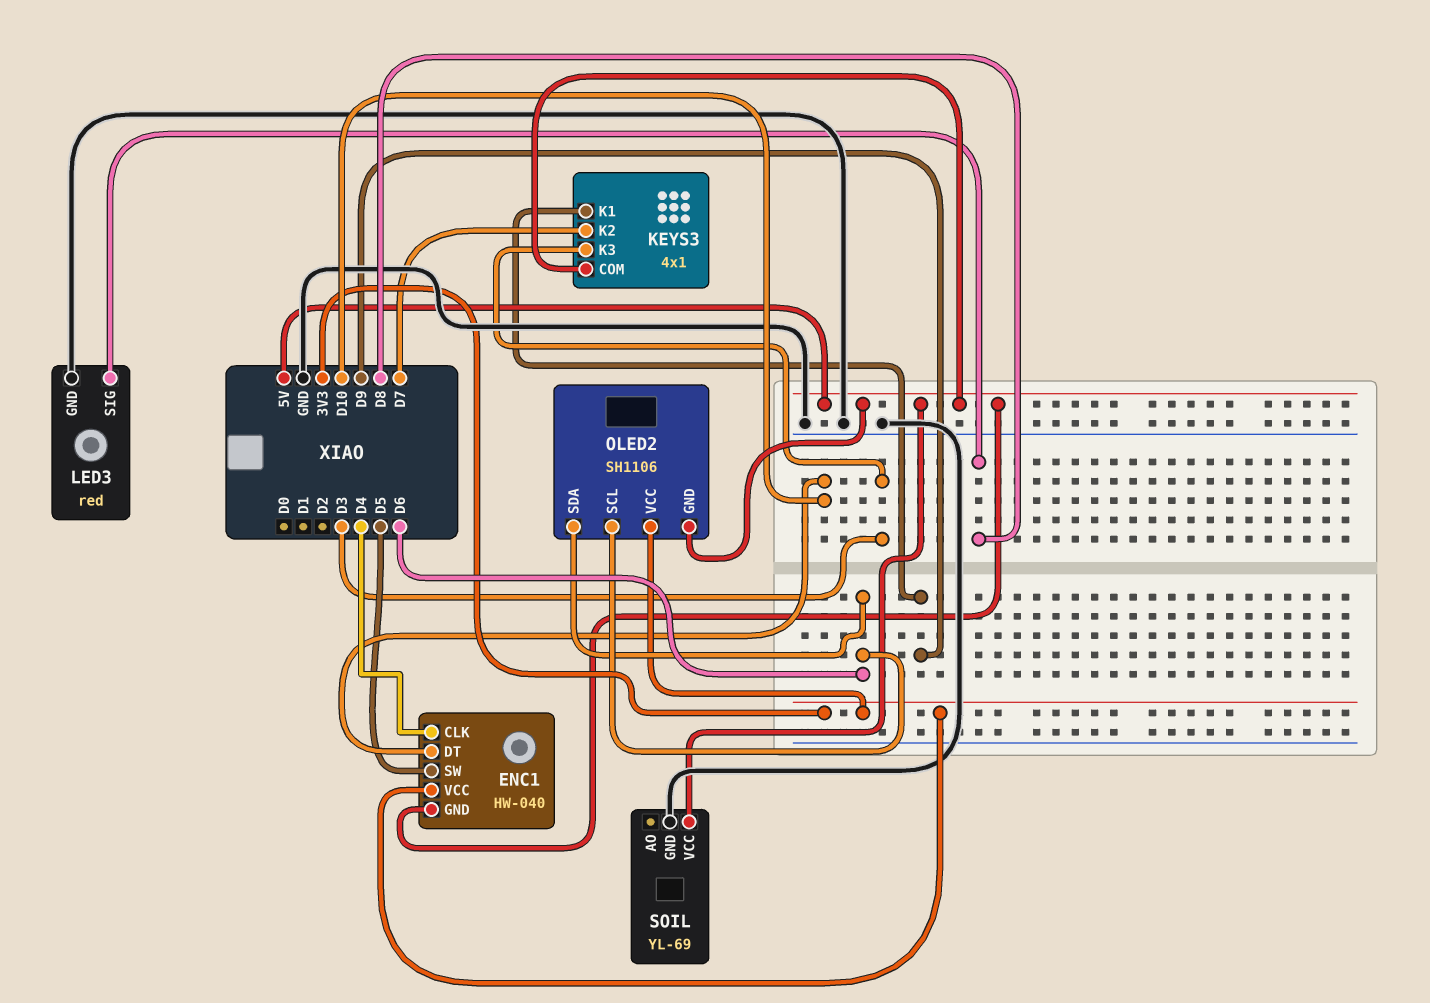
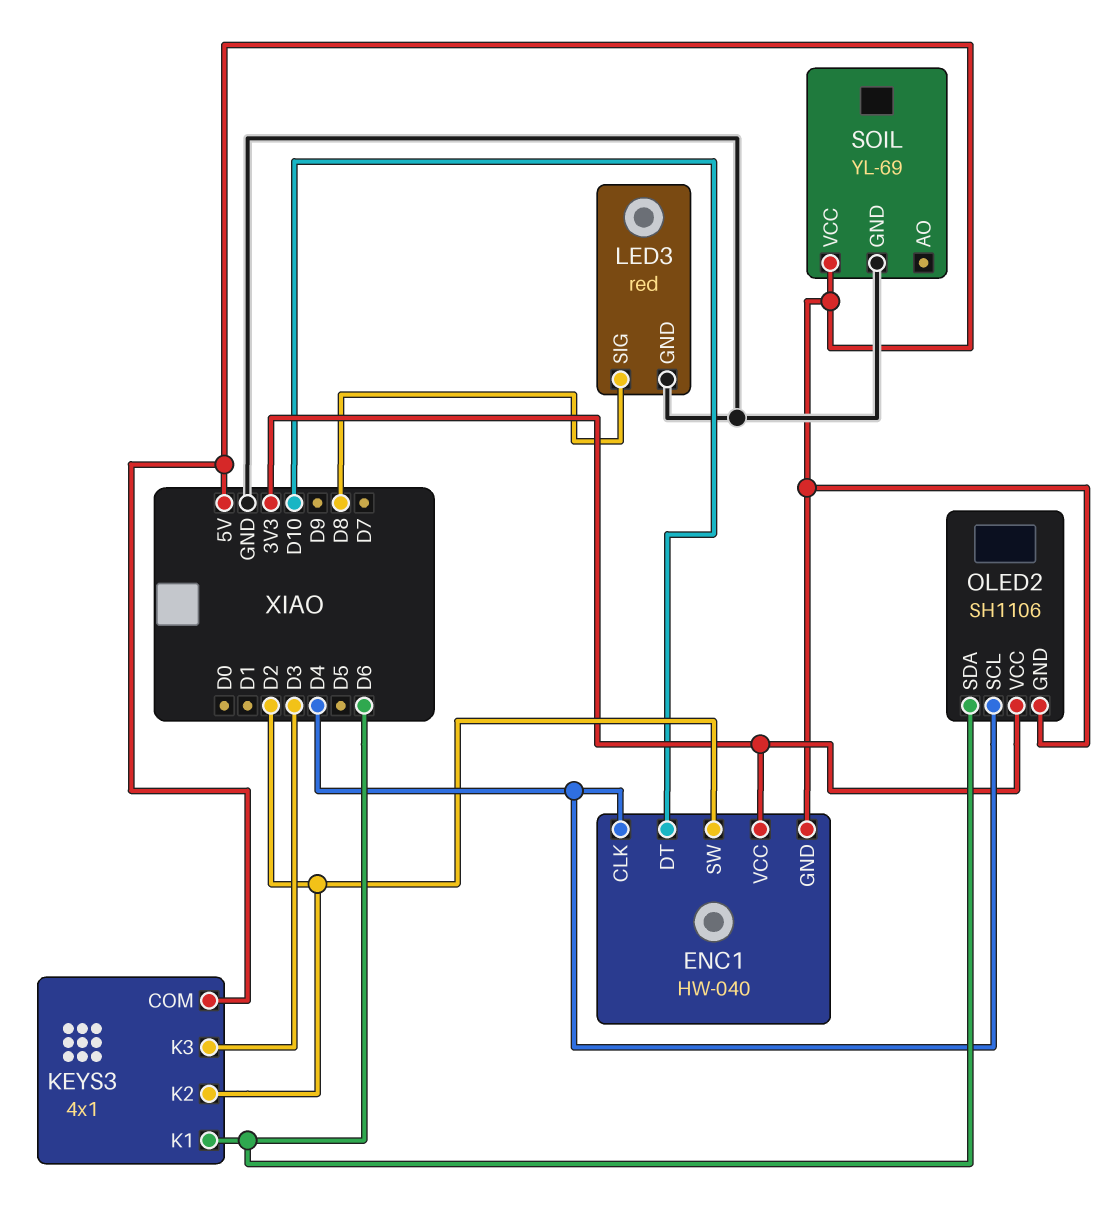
ENC1 pin SW: D5 -> D2
KEYS3 pin K1: D9 -> D6
KEYS3 pin K2: D7 -> D2
OLED2 pin SCL: D6 -> D4

